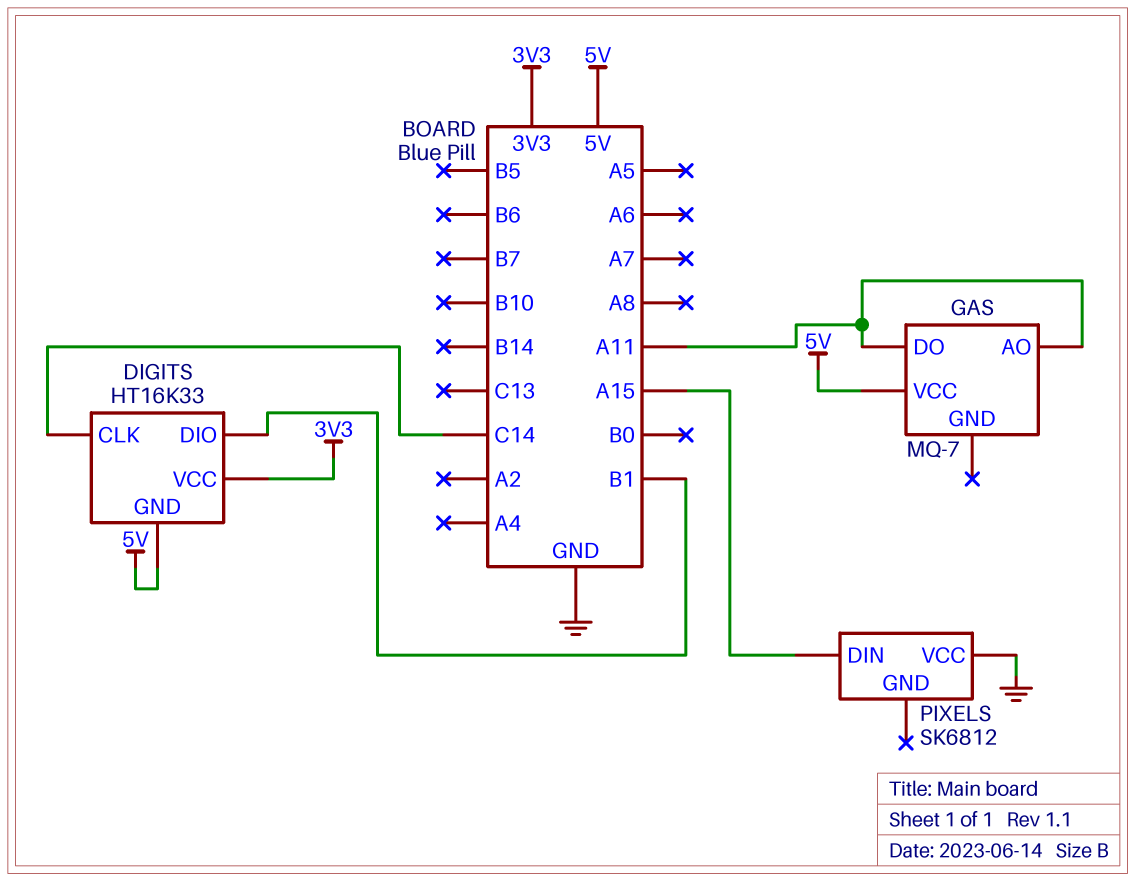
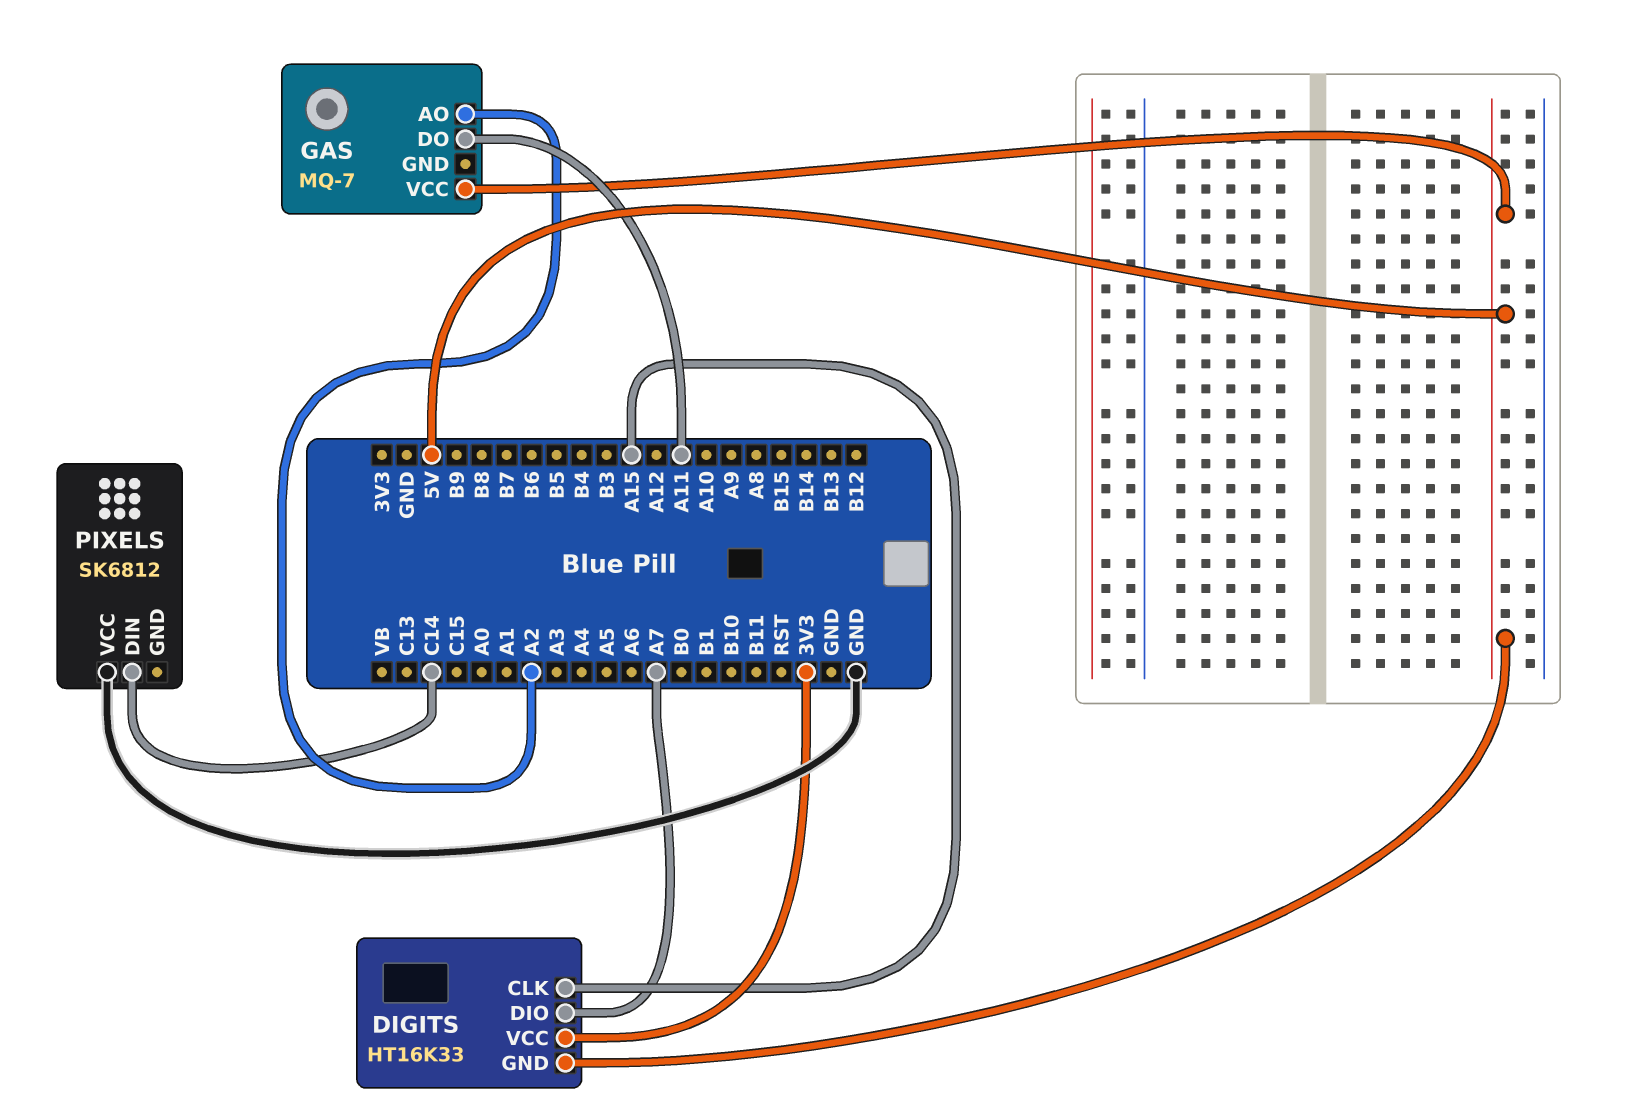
DIGITS pin CLK: C14 -> A15
DIGITS pin DIO: B1 -> A7
GAS pin AO: A11 -> A2
PIXELS pin DIN: A15 -> C14

